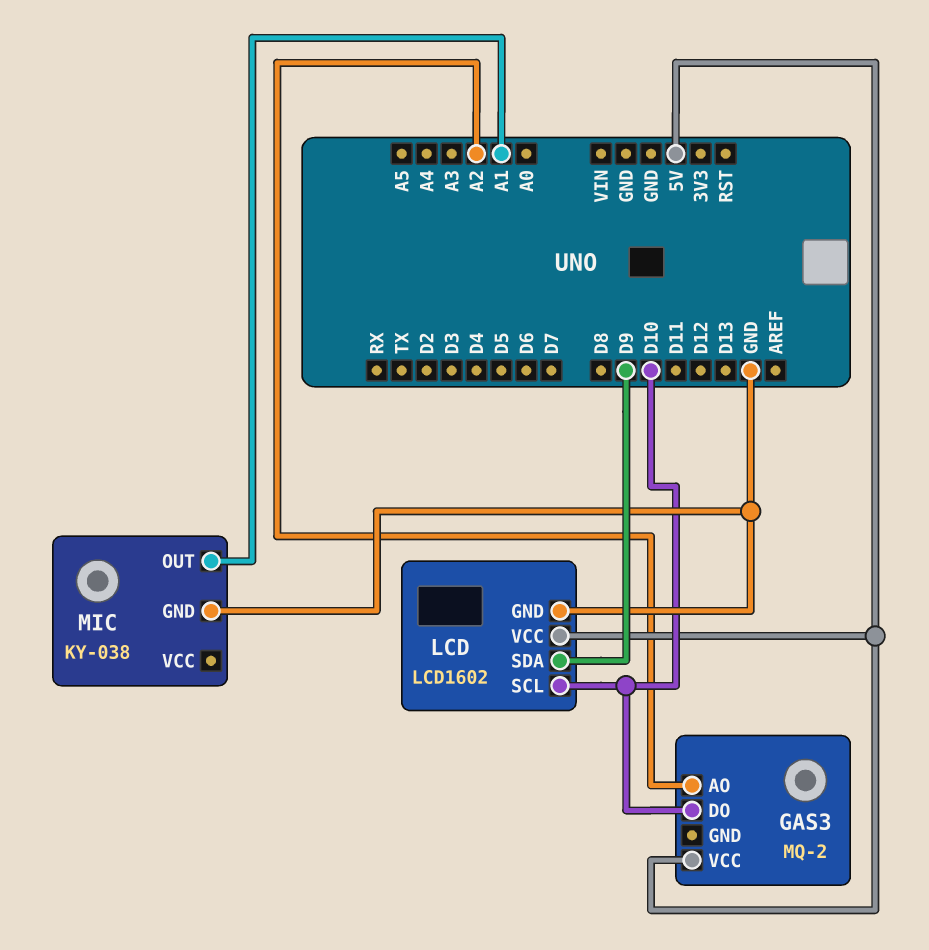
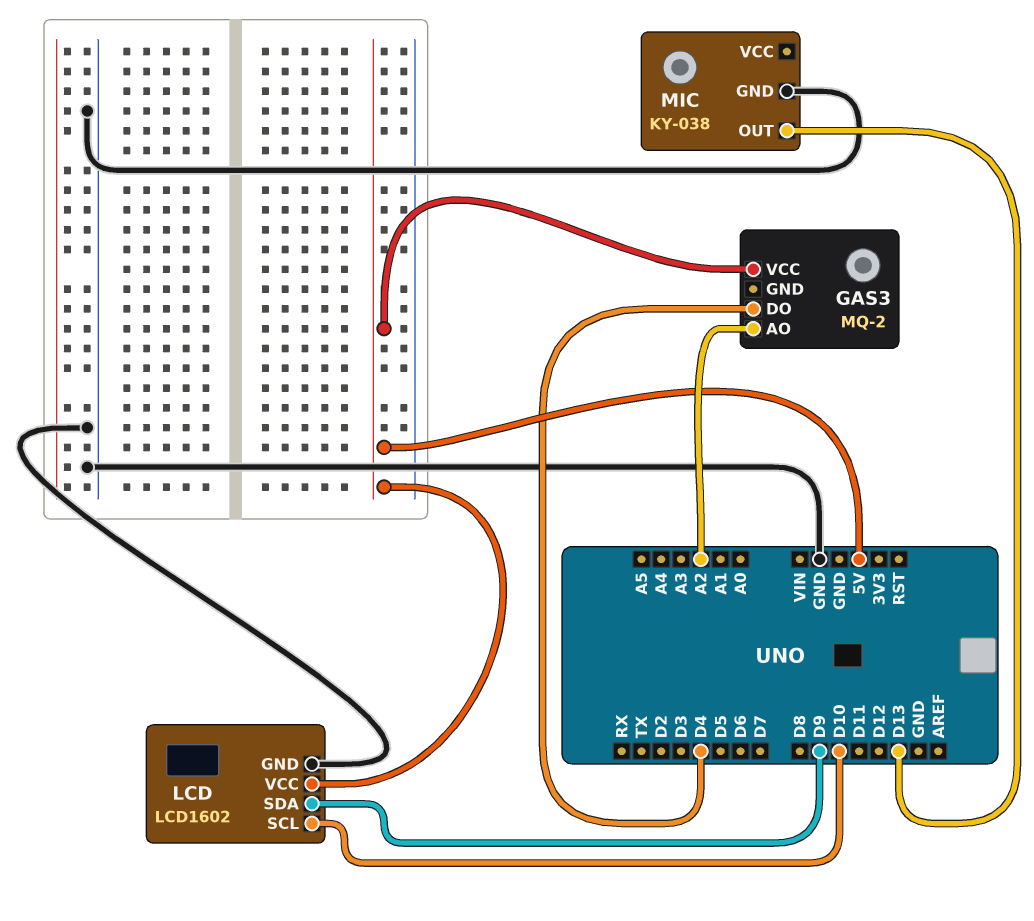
GAS3 pin DO: D10 -> D4
MIC pin OUT: A1 -> D13

